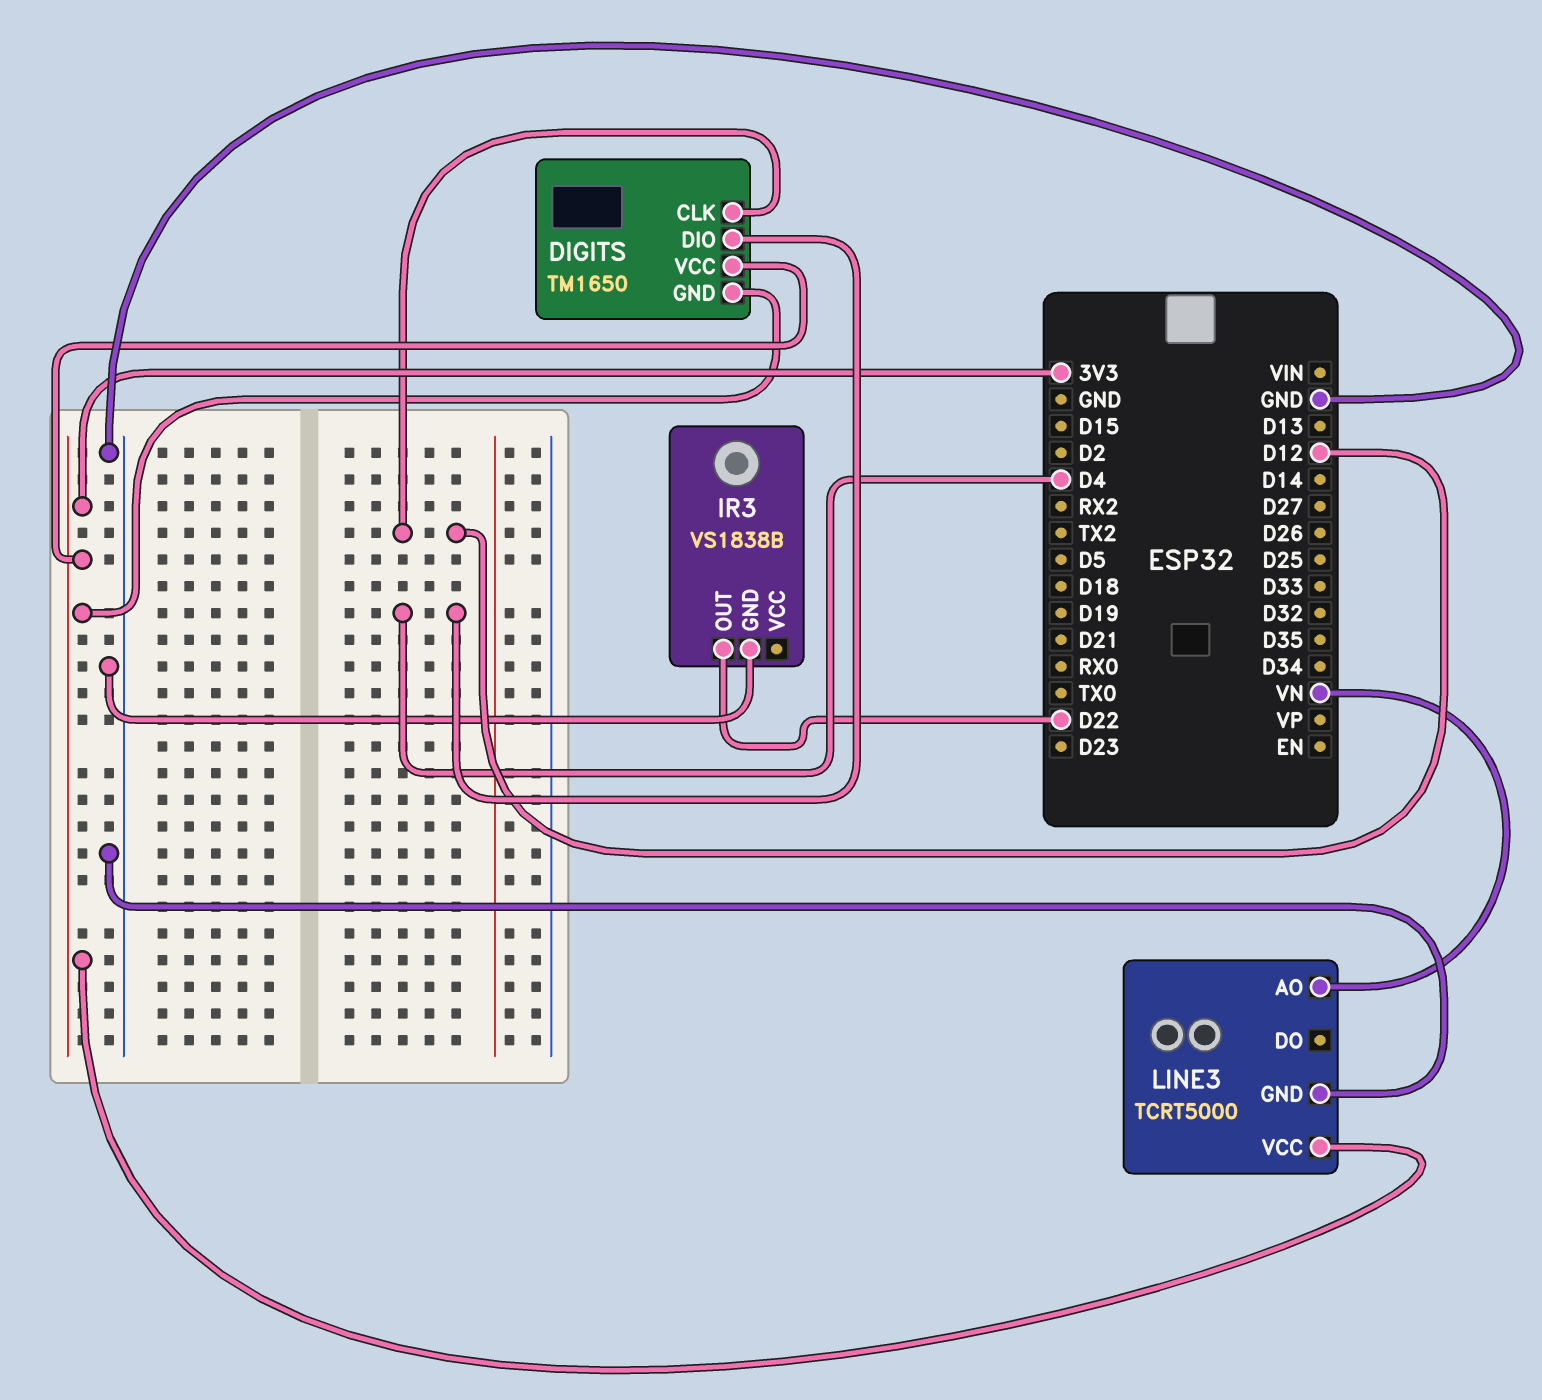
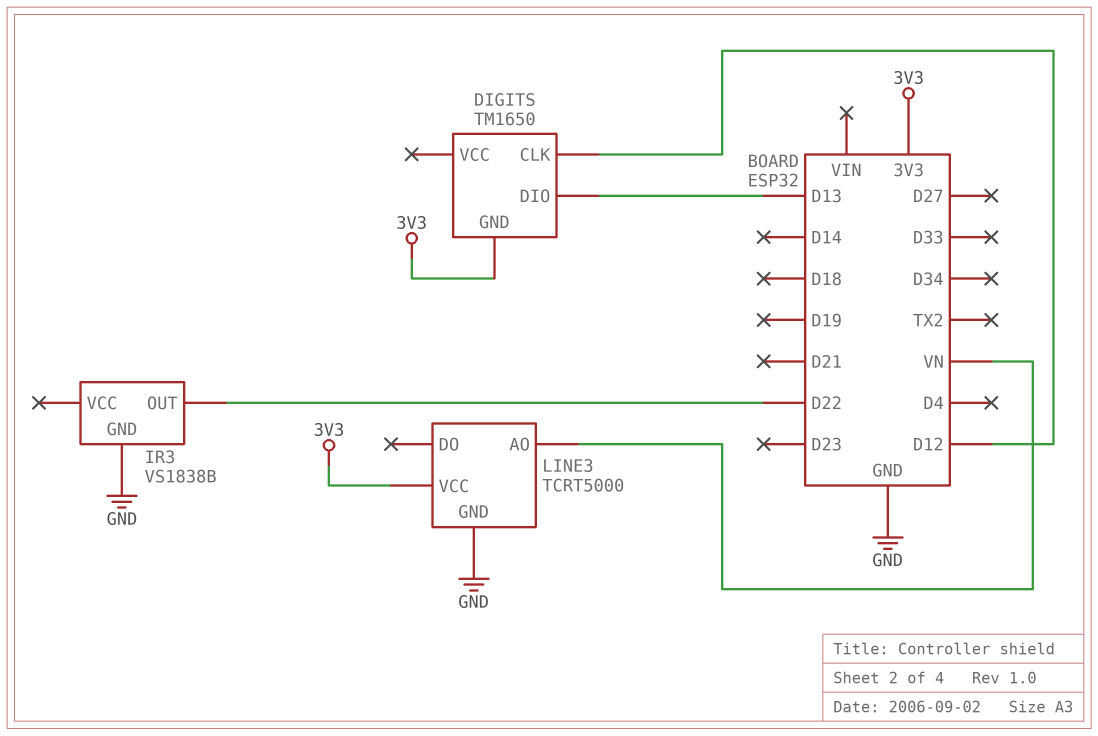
DIGITS pin DIO: D4 -> D13
DIGITS pin VCC: 3V3 -> none

